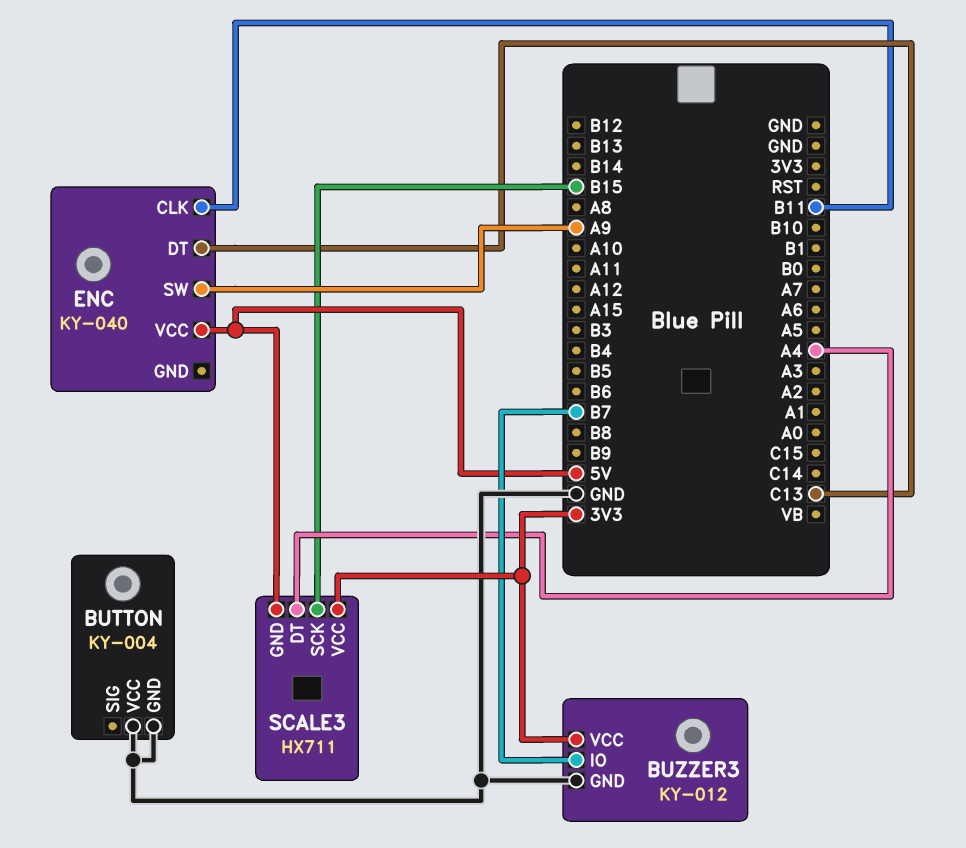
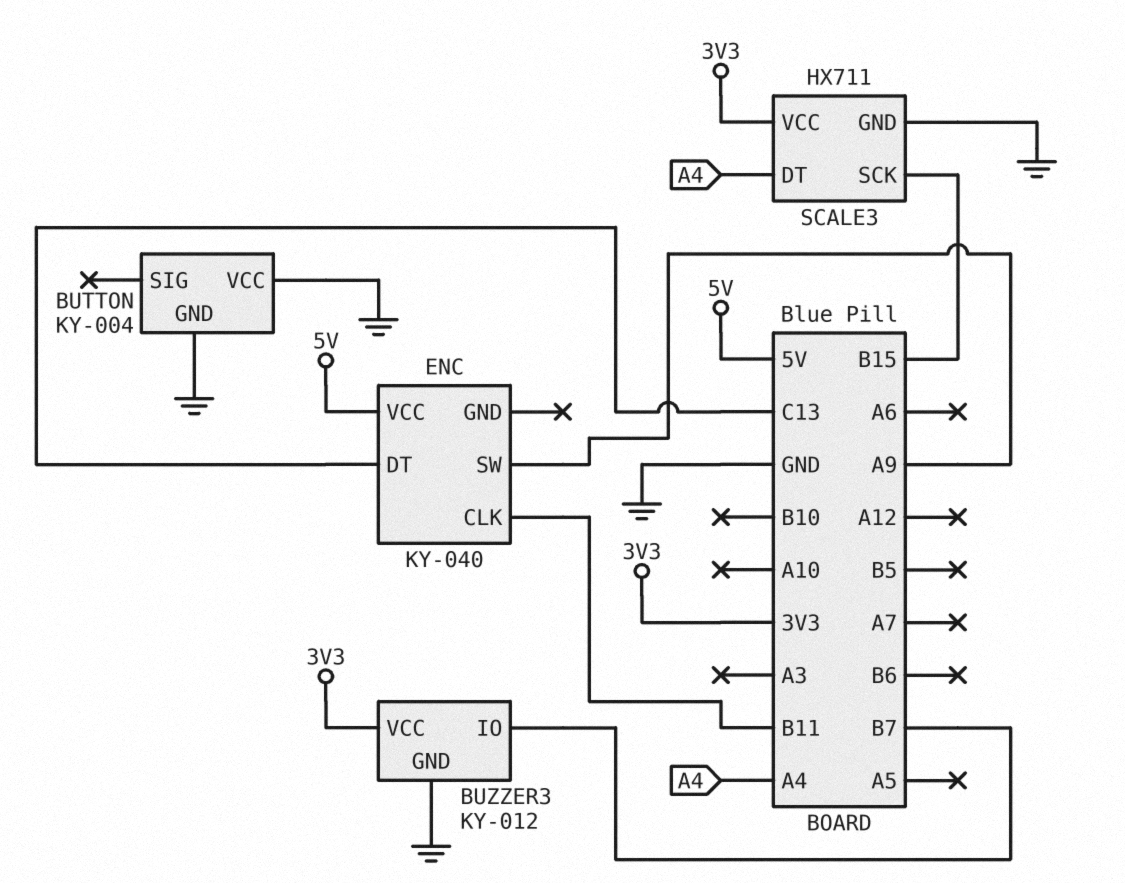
SCALE3 pin GND: 5V -> GND

